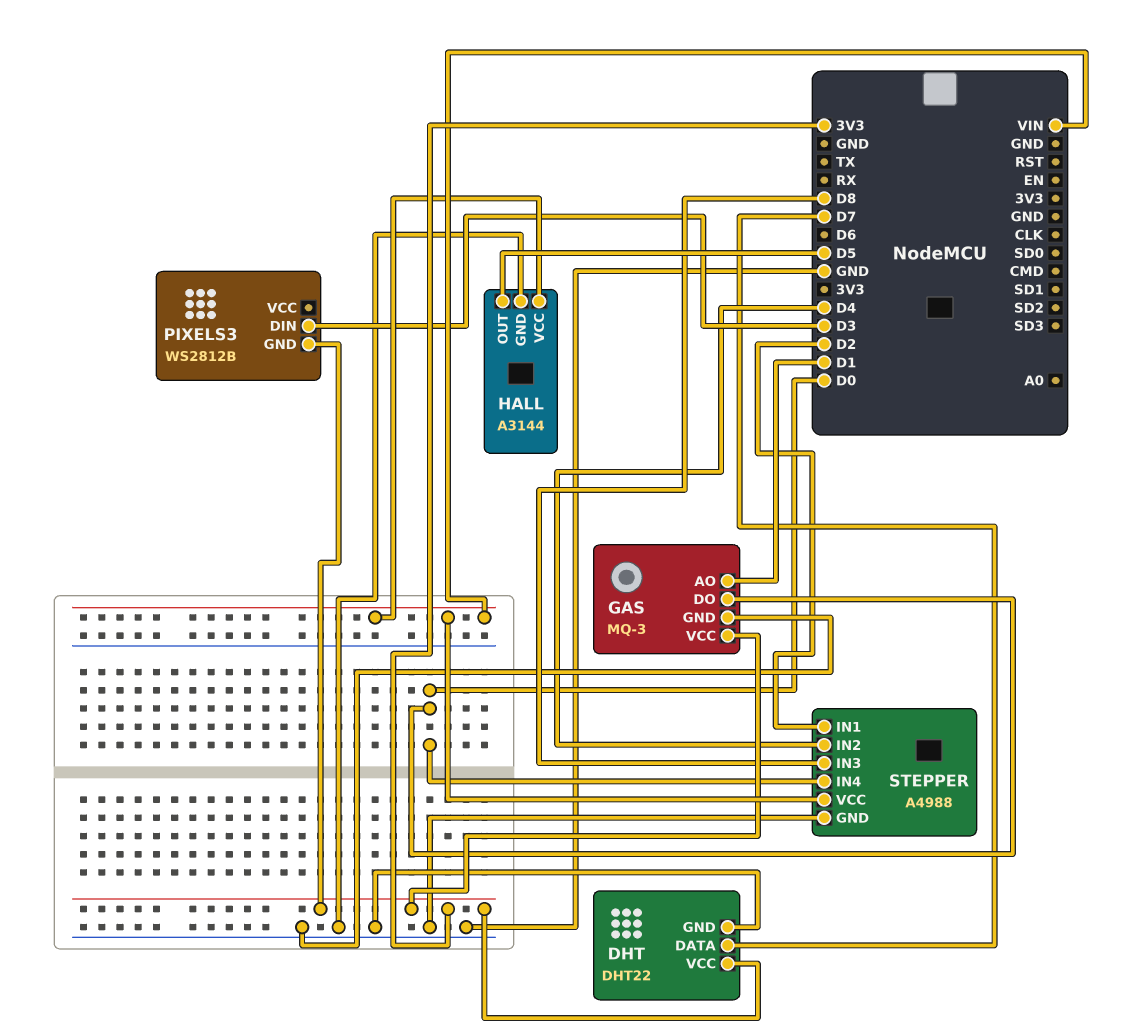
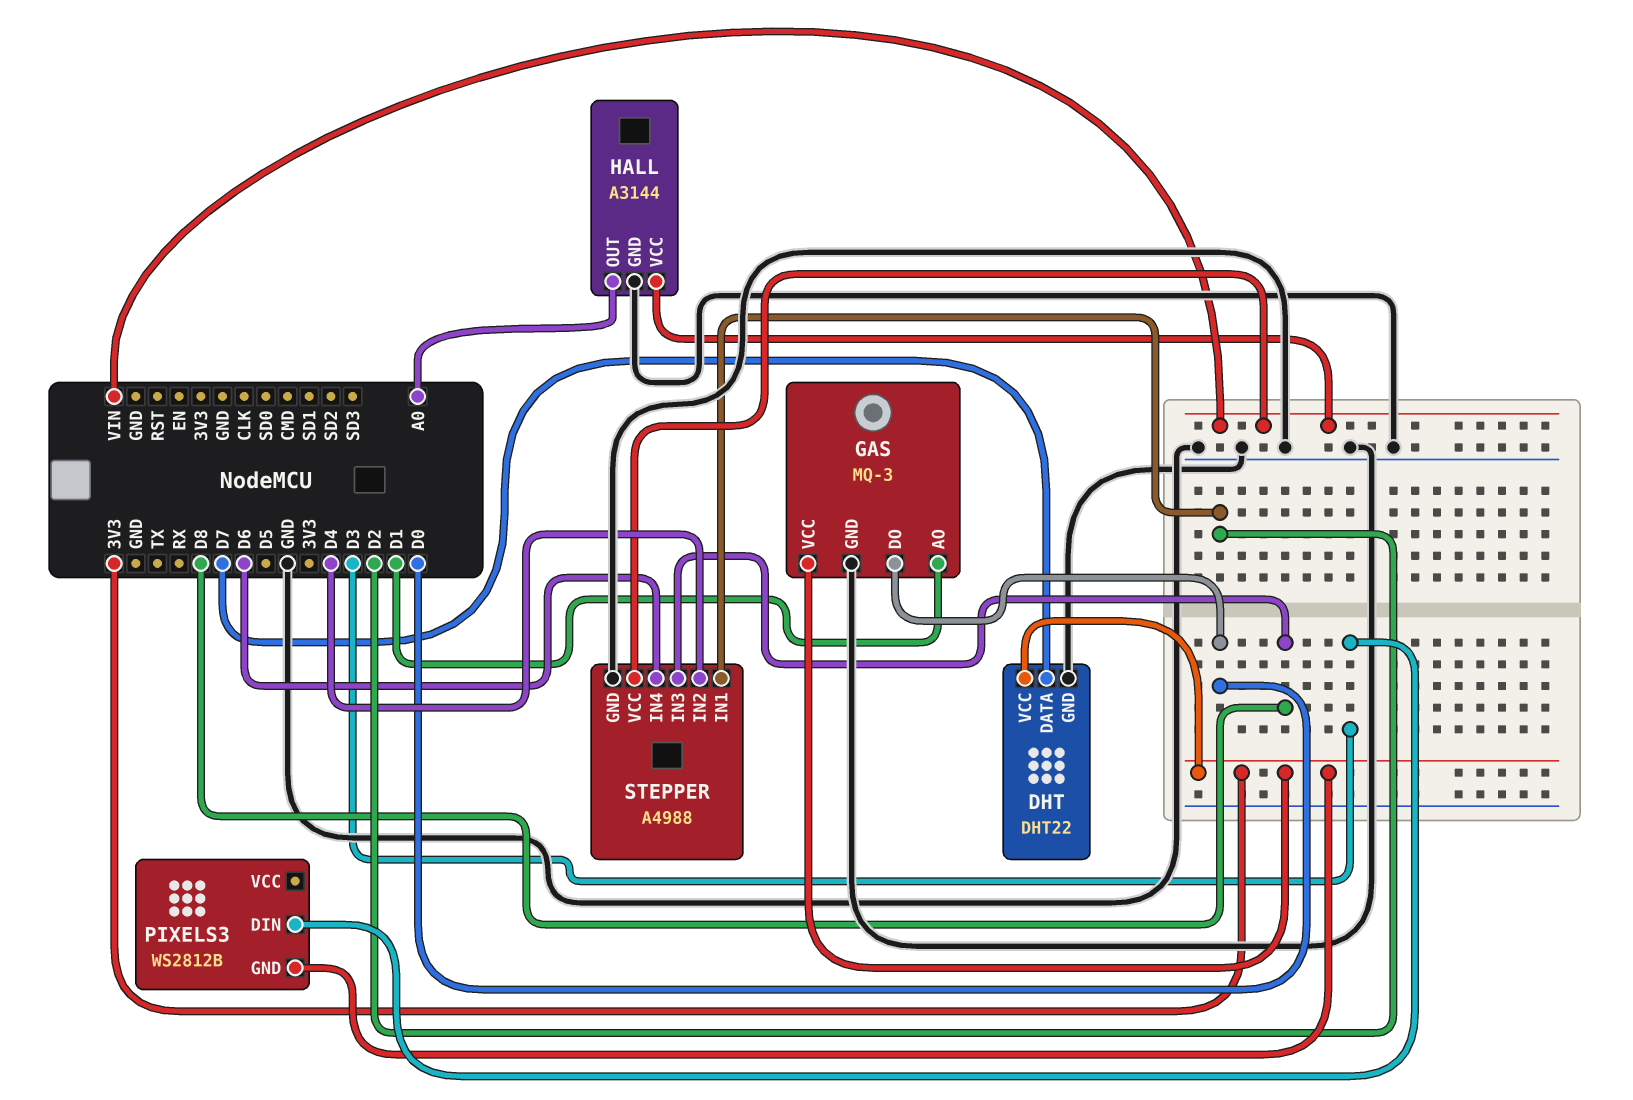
HALL pin OUT: D5 -> A0
STEPPER pin IN4: D0 -> D6

